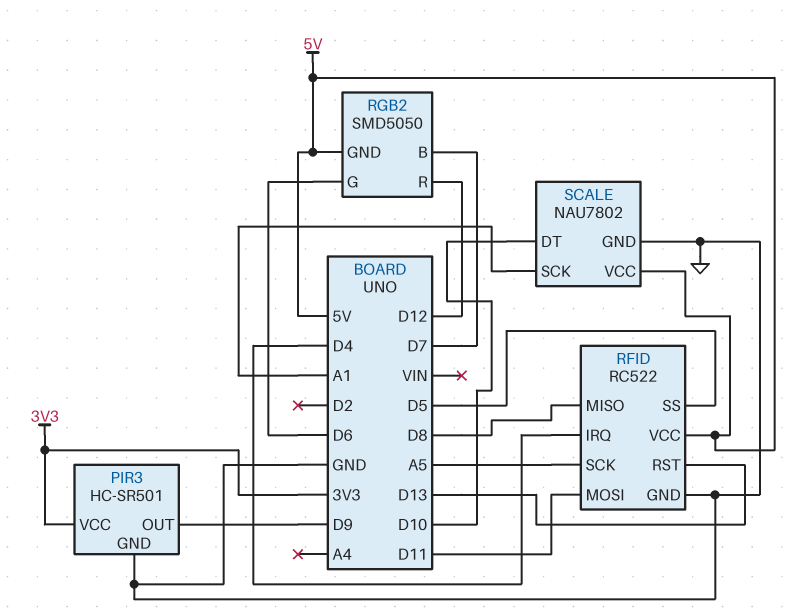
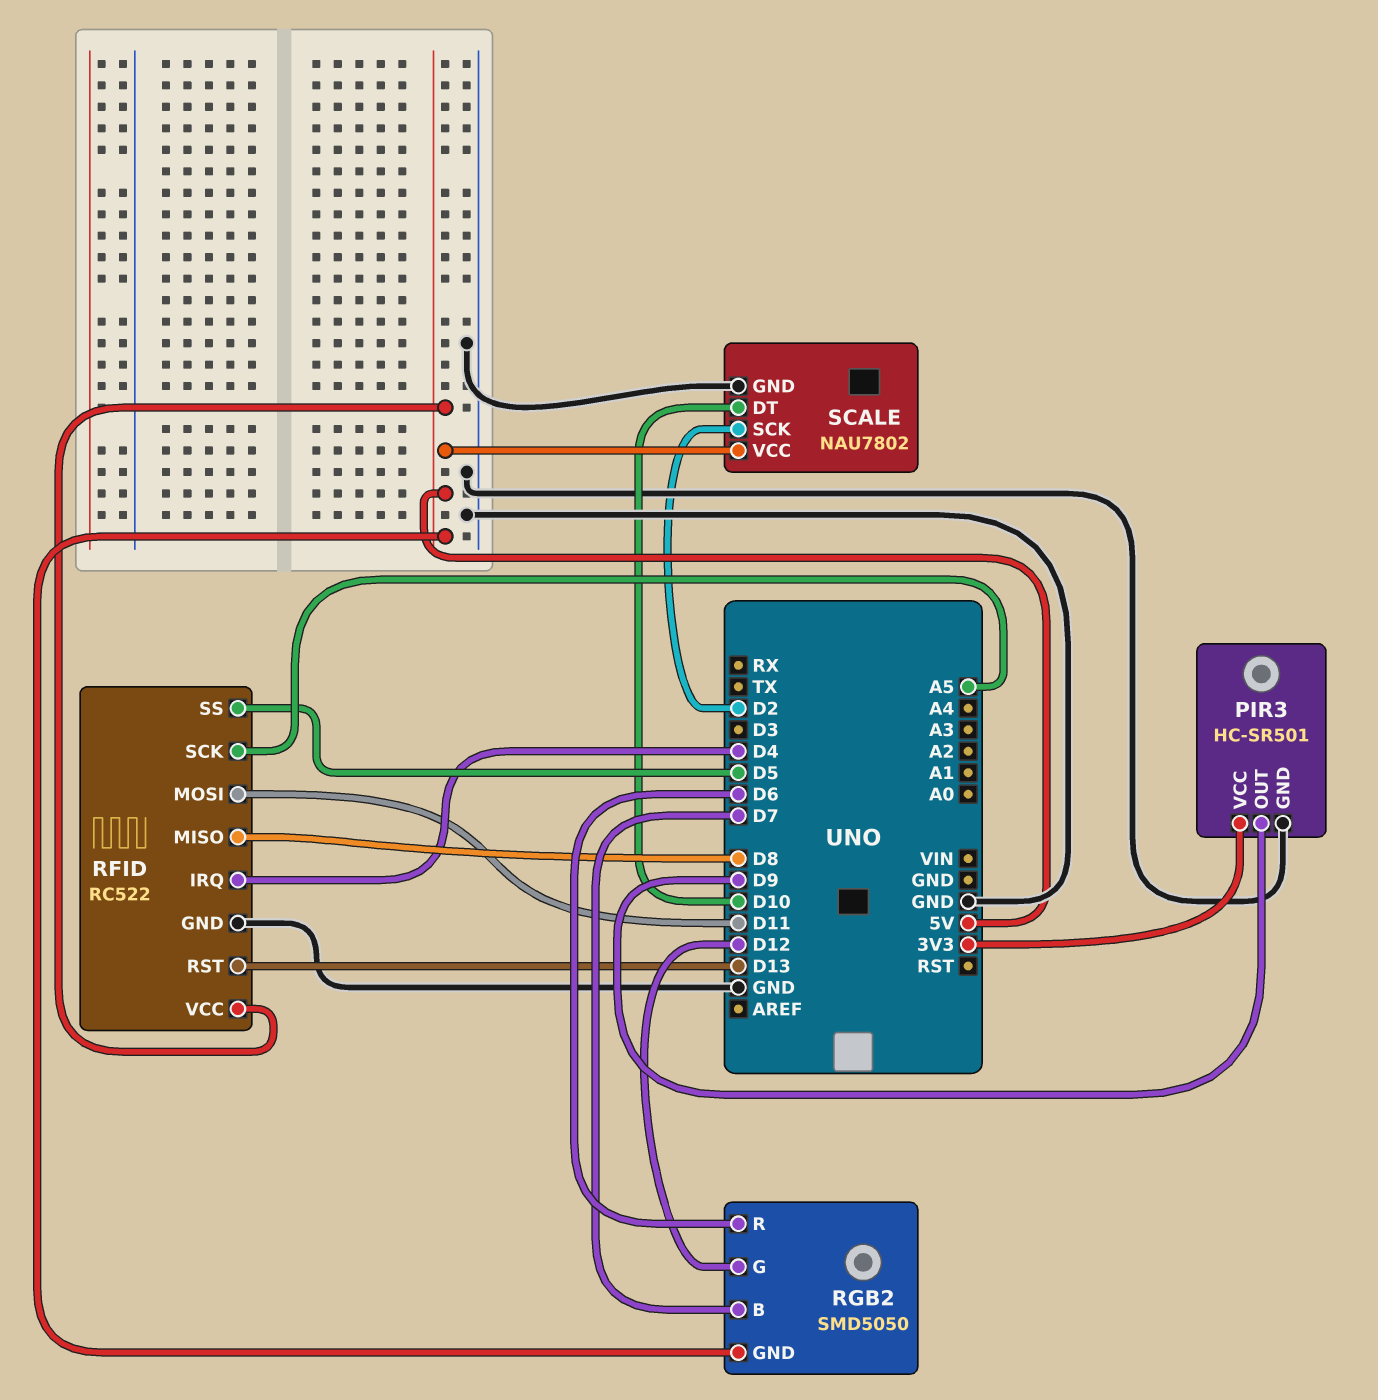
RGB2 pin G: D6 -> D12
RGB2 pin R: D12 -> D6
SCALE pin SCK: A1 -> D2

